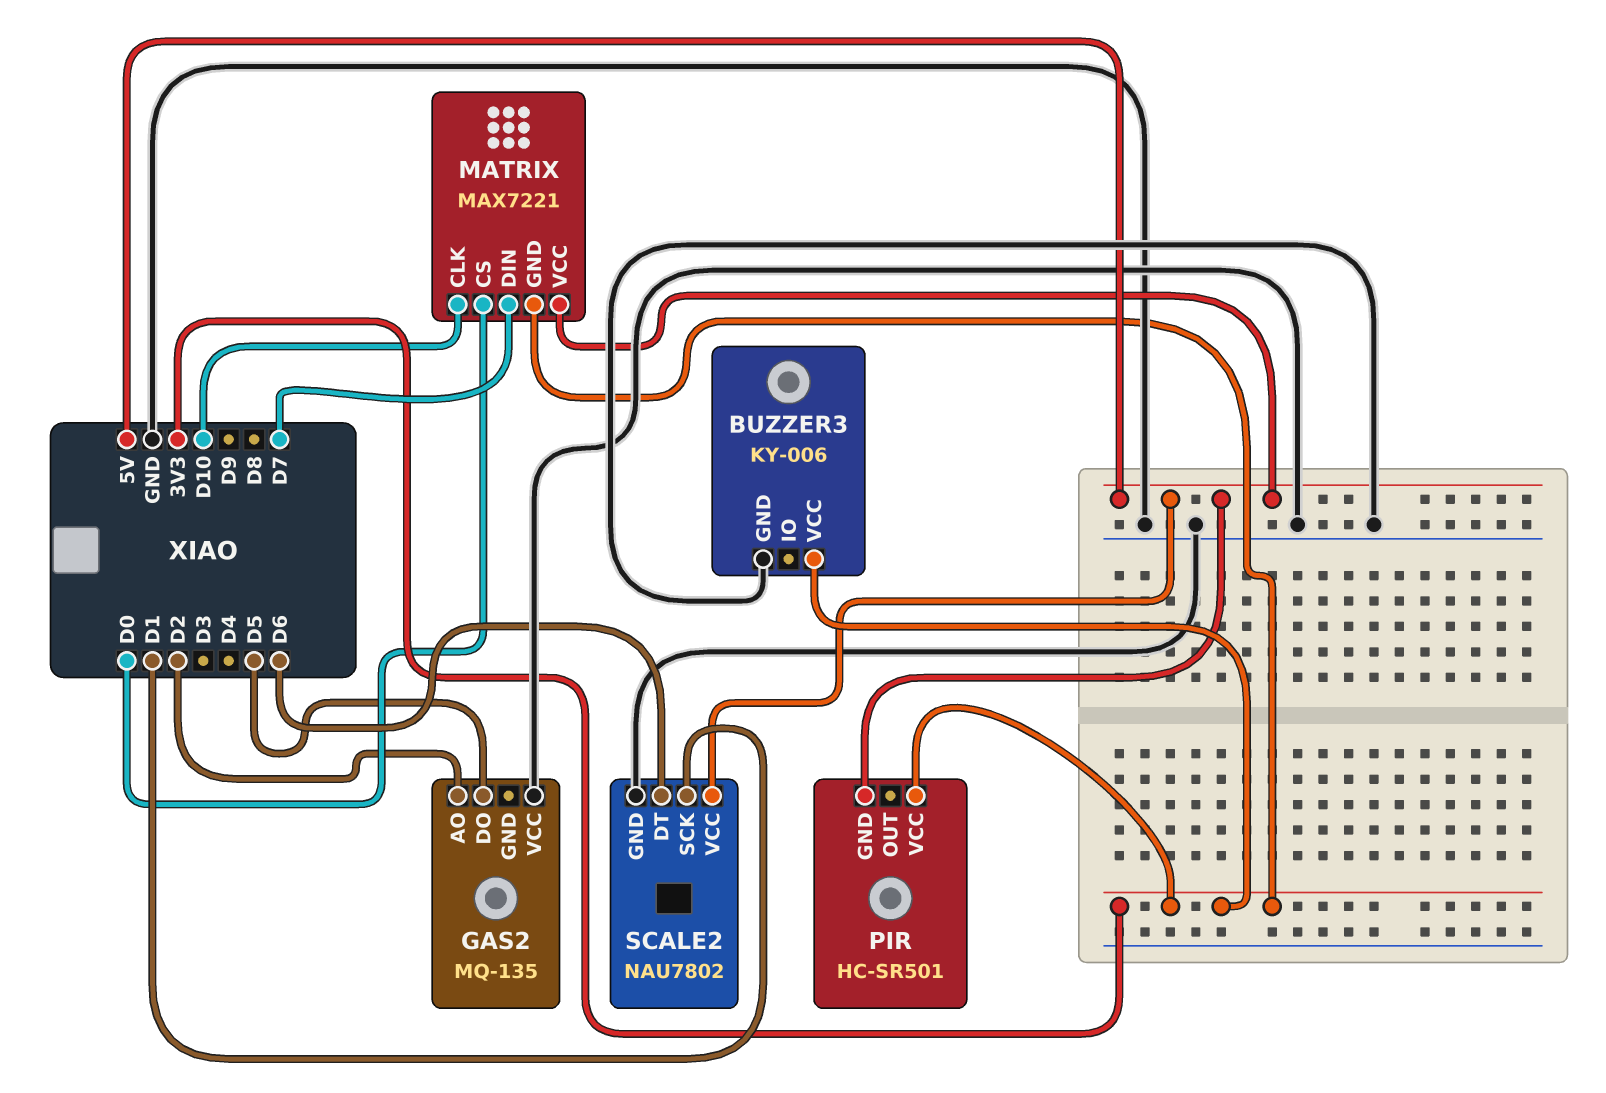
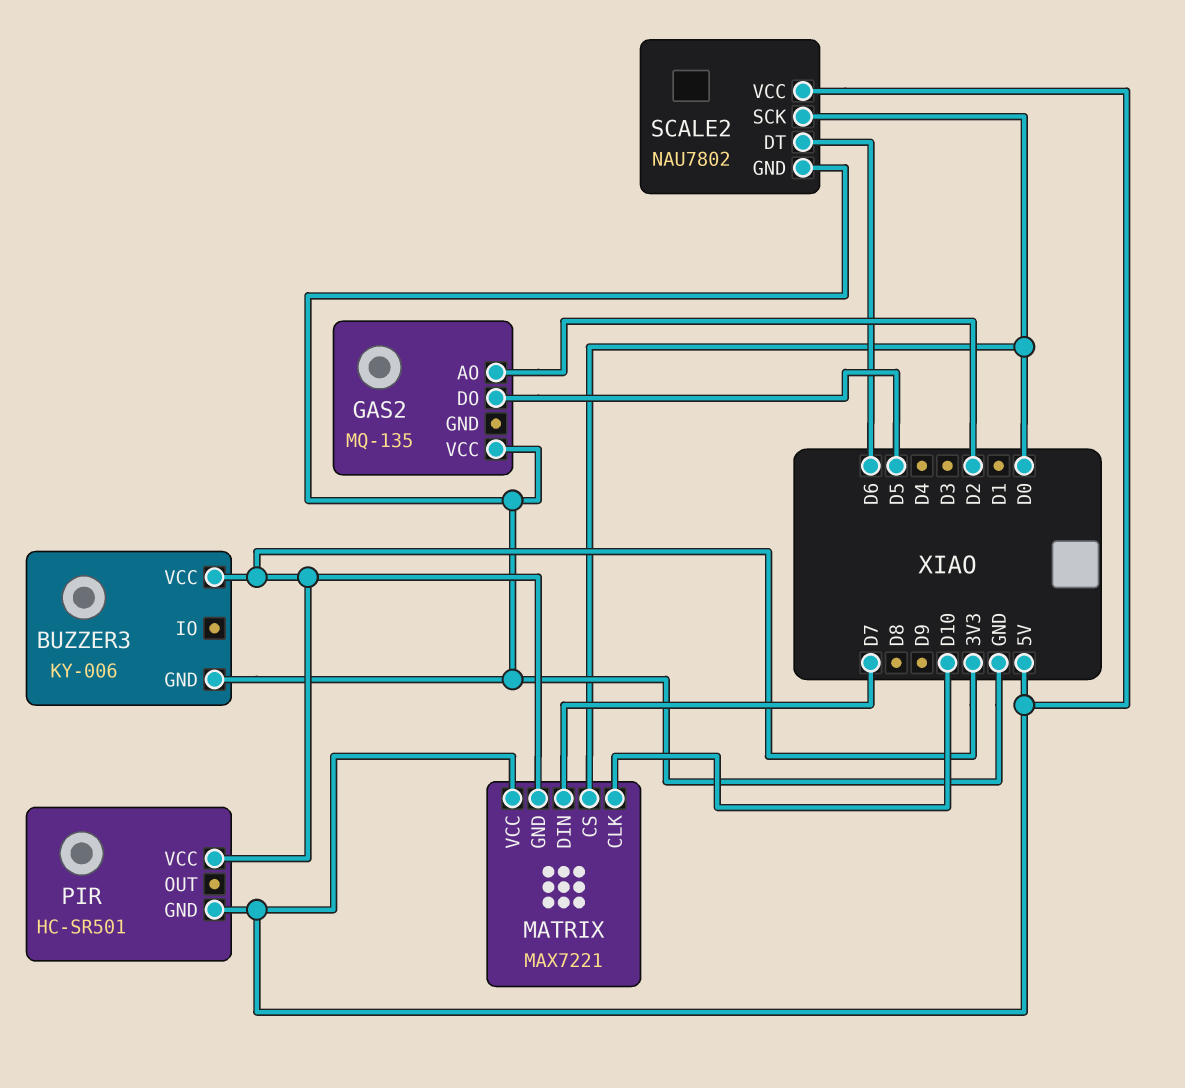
SCALE2 pin SCK: D1 -> D0

